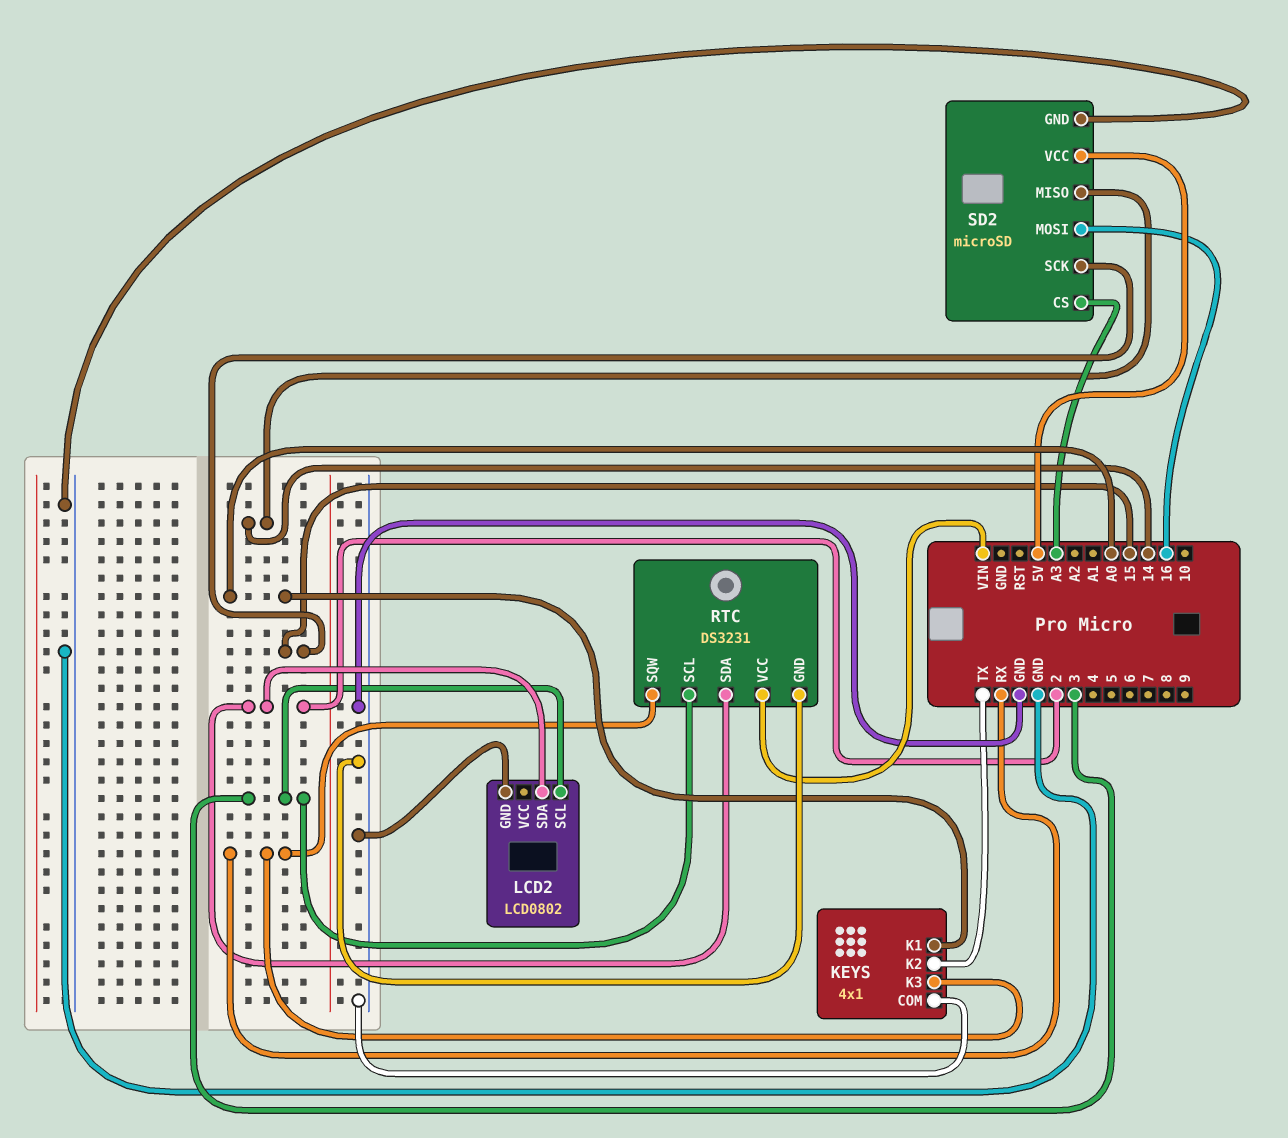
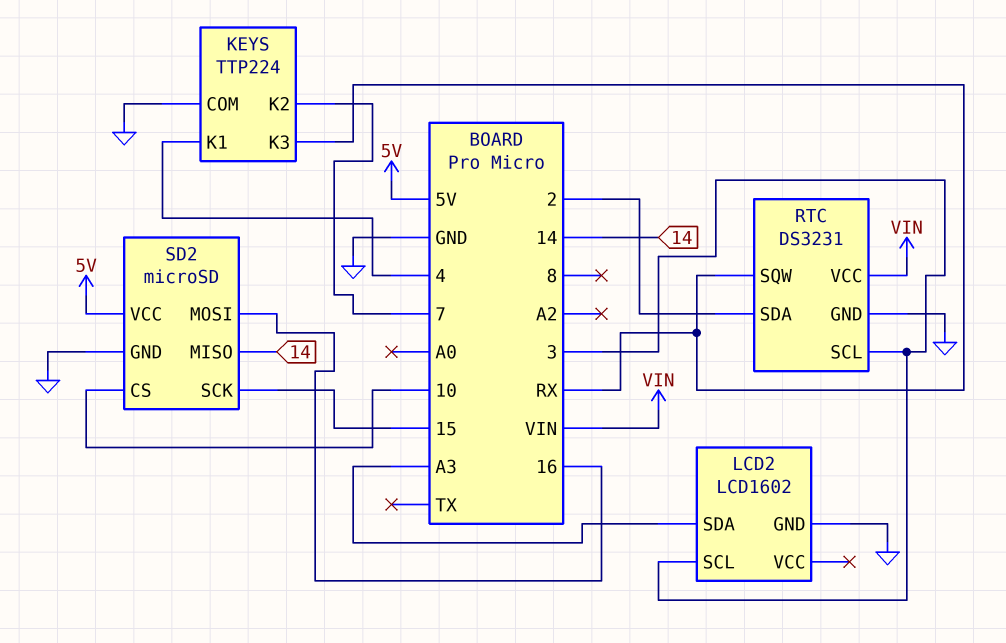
KEYS: 4x1 -> TTP224
KEYS pin K1: A0 -> 4
KEYS pin K2: TX -> 7
LCD2: LCD0802 -> LCD1602
LCD2 pin SDA: 2 -> A3
SD2 pin CS: A3 -> 10

